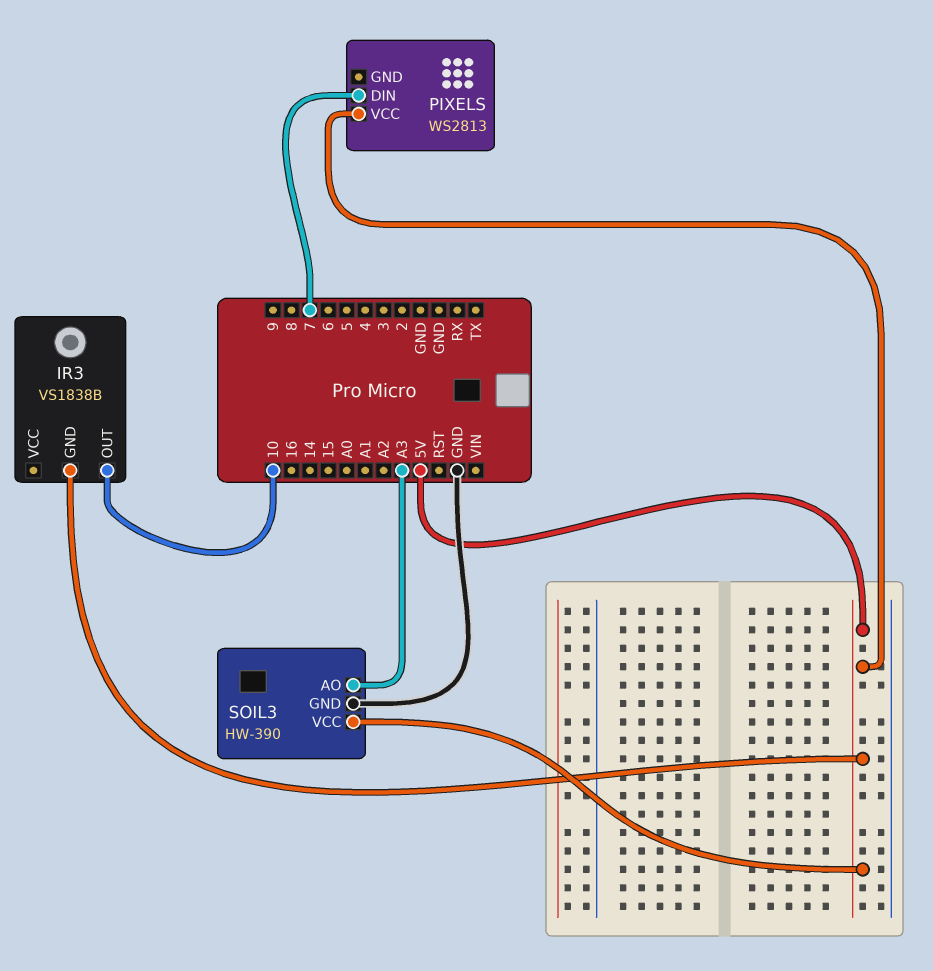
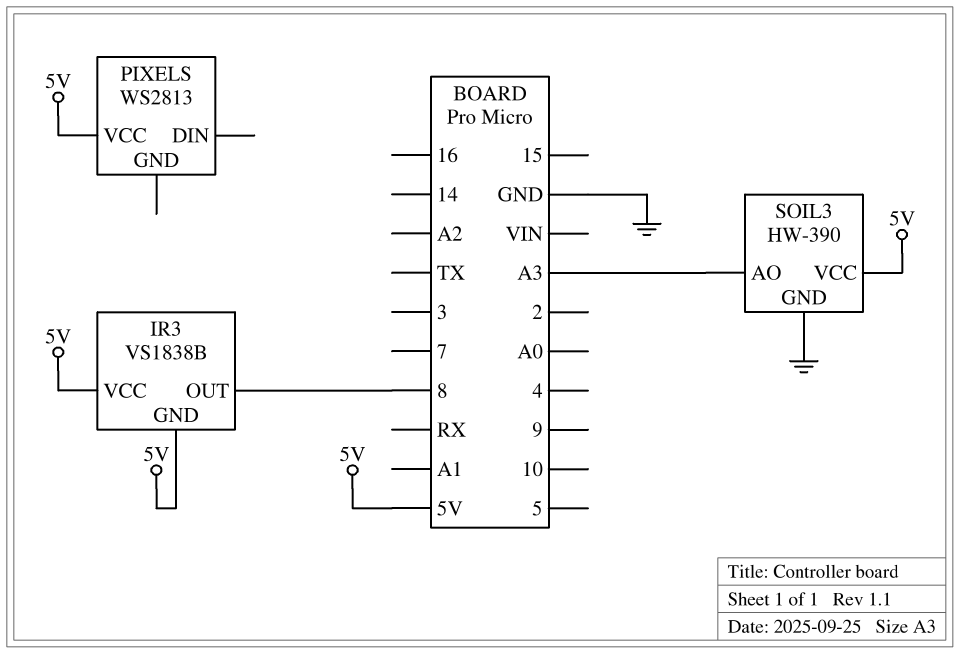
IR3 pin OUT: 10 -> 8
IR3 pin VCC: none -> 5V
PIXELS pin DIN: 7 -> none

